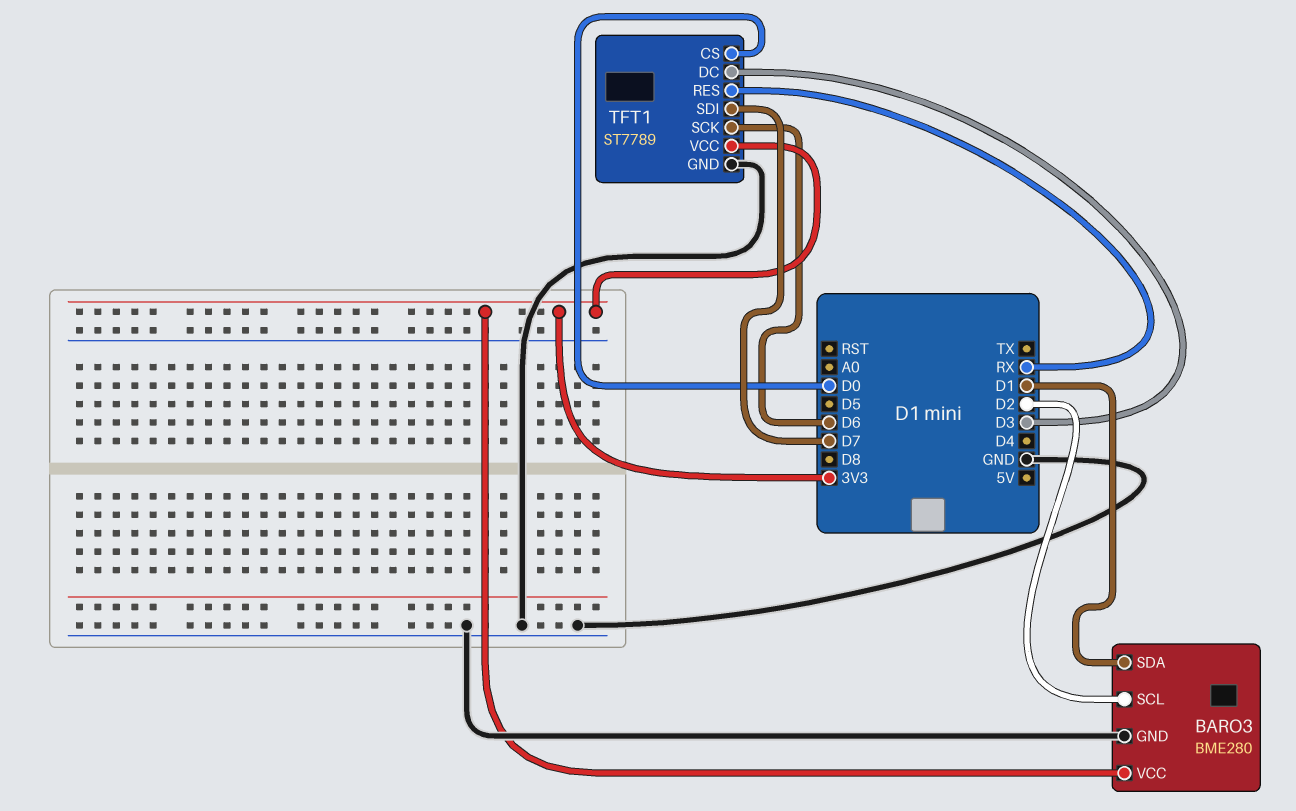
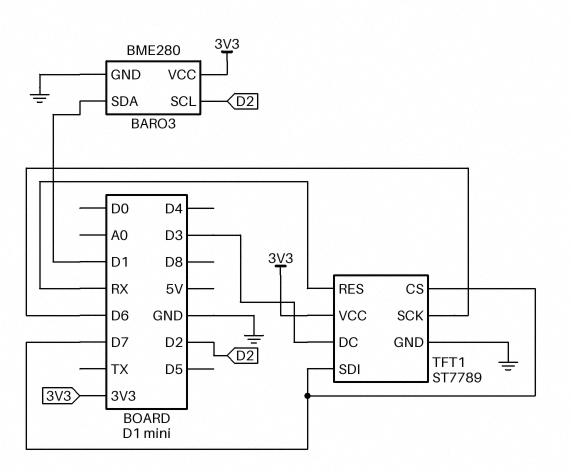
TFT1 pin CS: D0 -> D7

